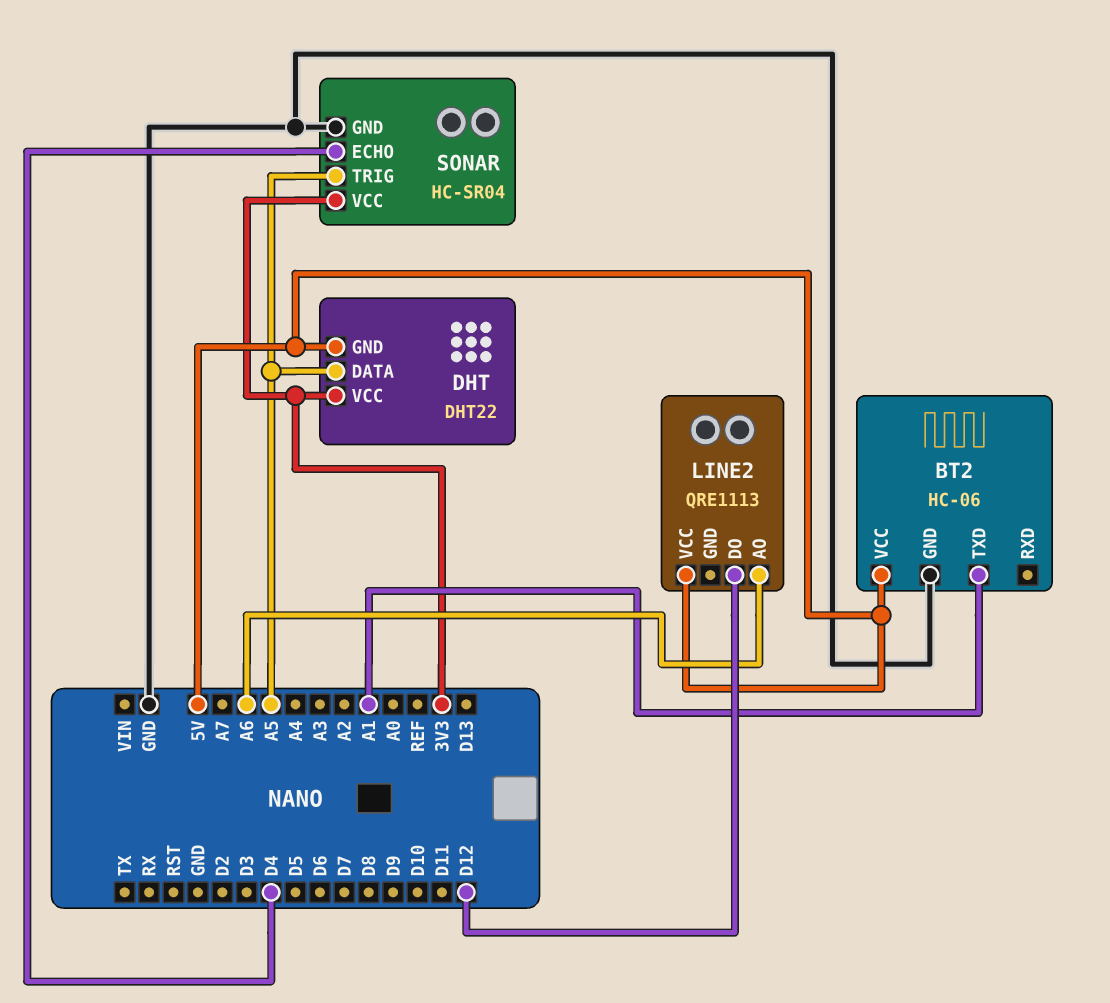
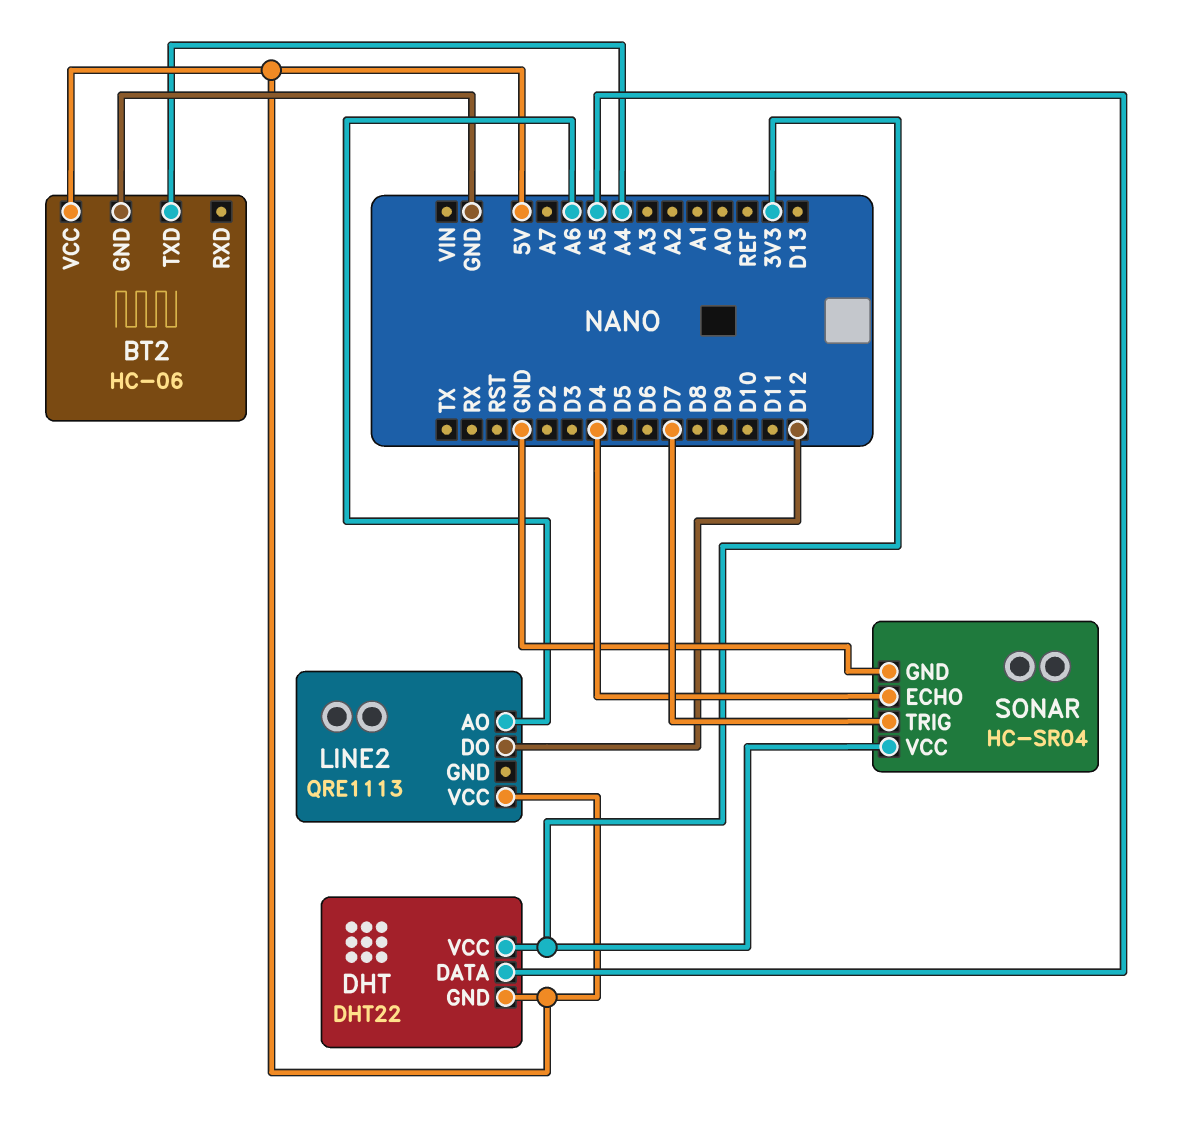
BT2 pin TXD: A1 -> A4
SONAR pin TRIG: A5 -> D7

